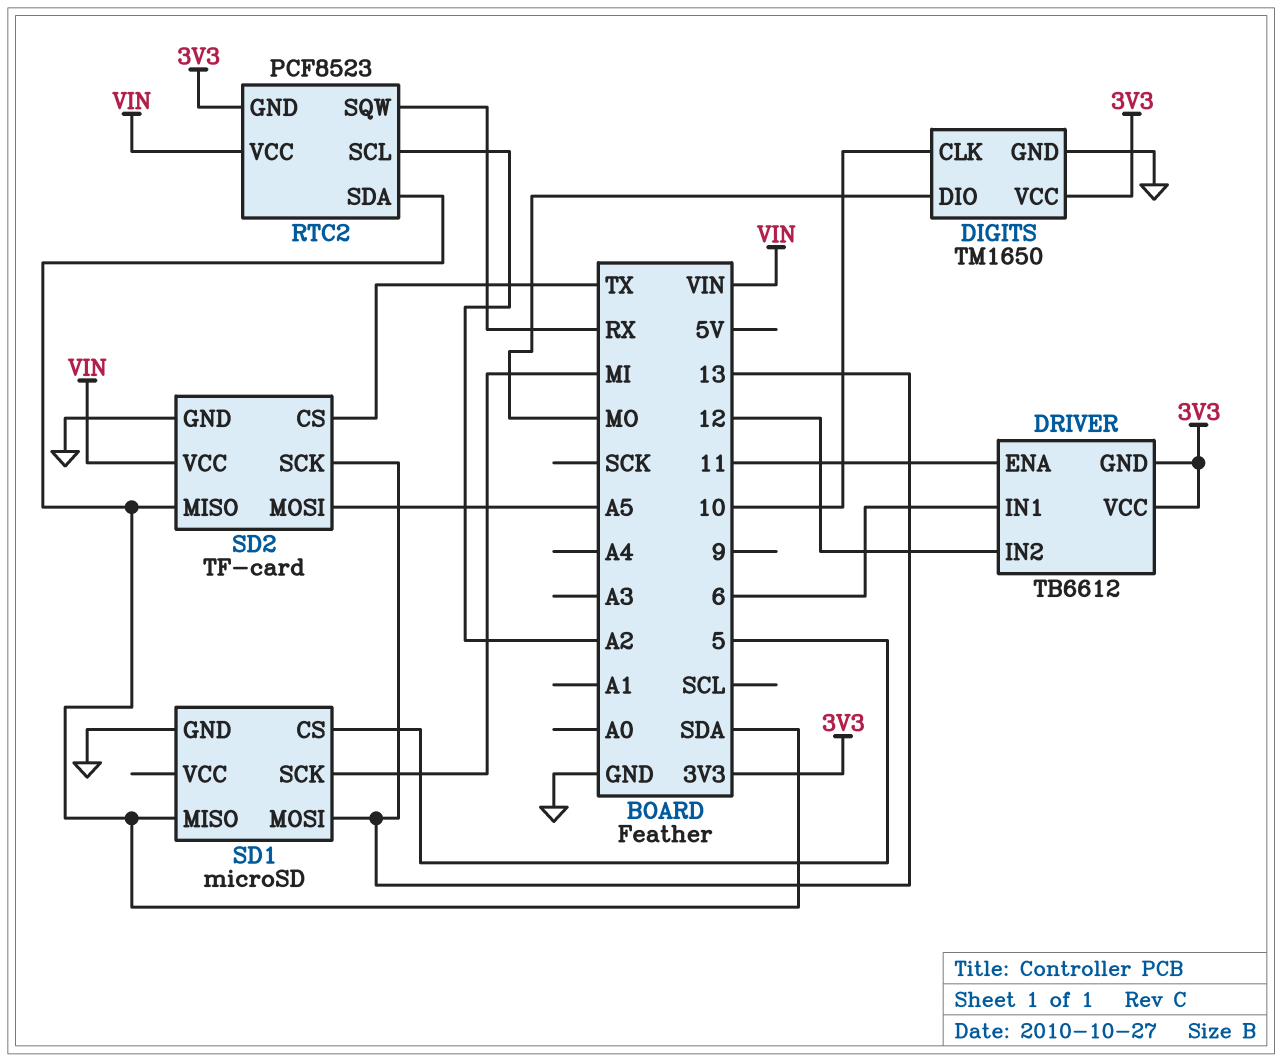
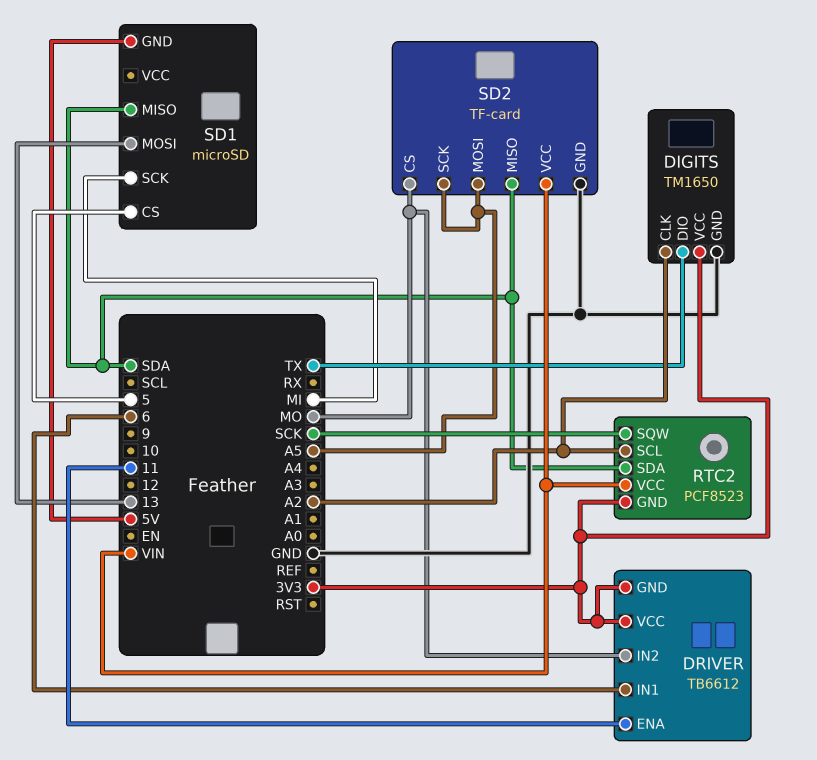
DIGITS pin CLK: 10 -> A2
DIGITS pin DIO: MO -> TX
DRIVER pin IN2: 12 -> MO
RTC2 pin SQW: RX -> SCK
SD1 pin GND: GND -> 5V
SD2 pin CS: TX -> MO
SD2 pin SCK: 13 -> A5

